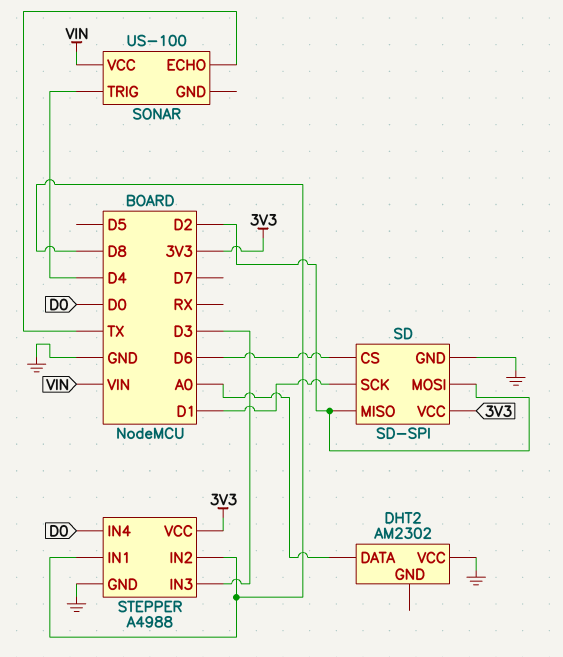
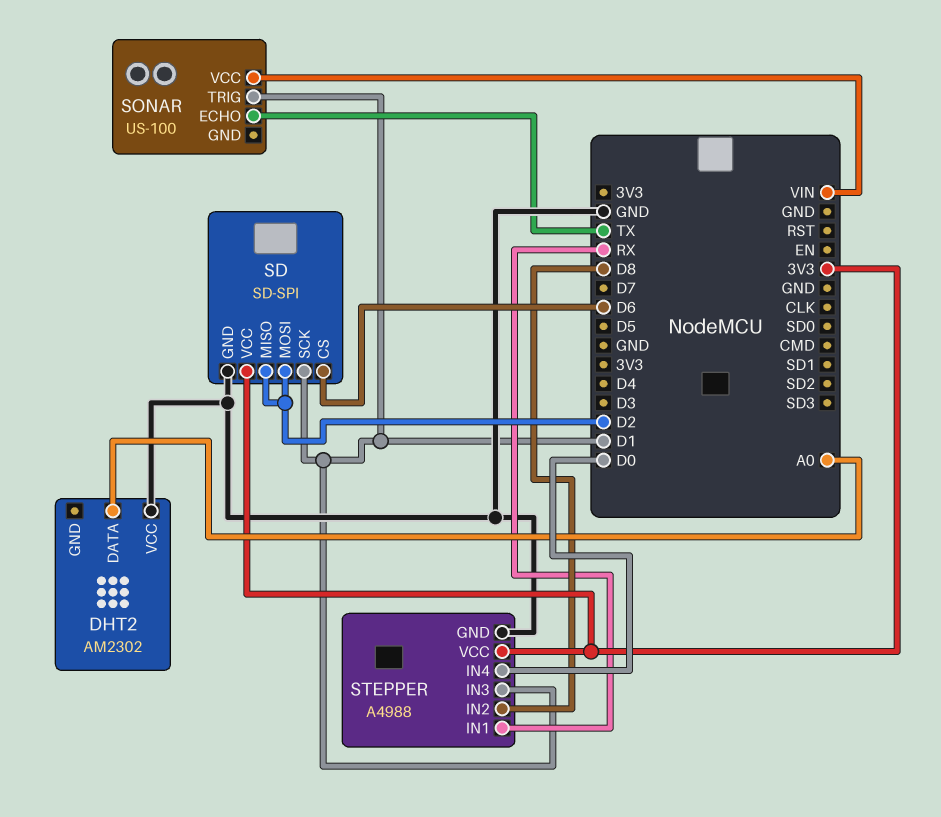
SONAR pin TRIG: D4 -> D1
STEPPER pin IN1: D8 -> RX
STEPPER pin IN3: D3 -> D1

